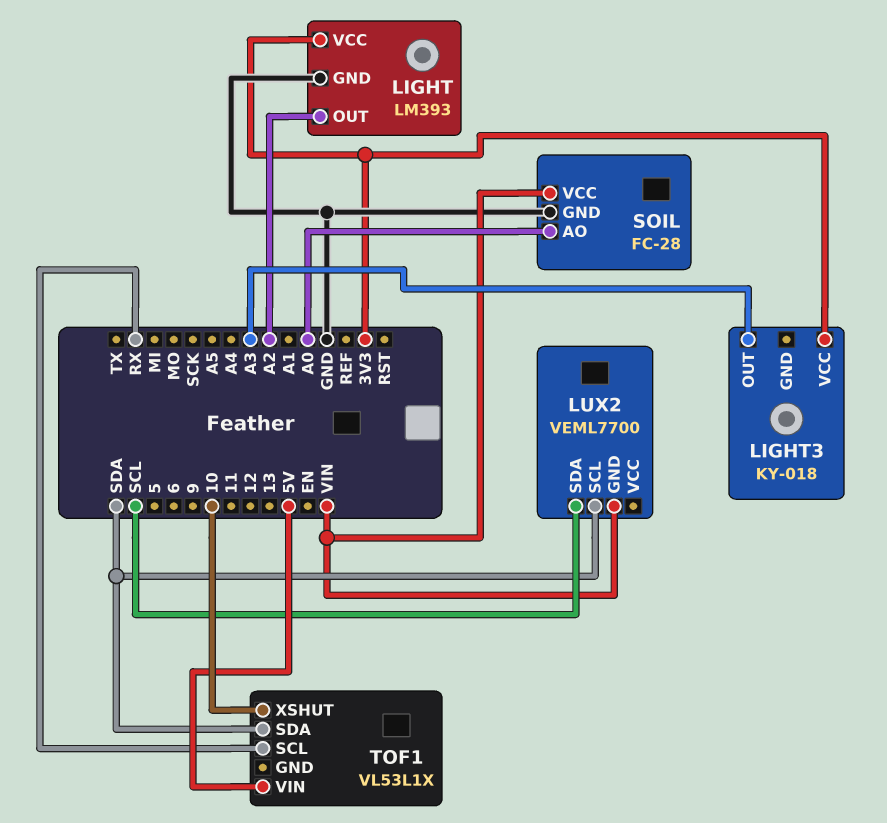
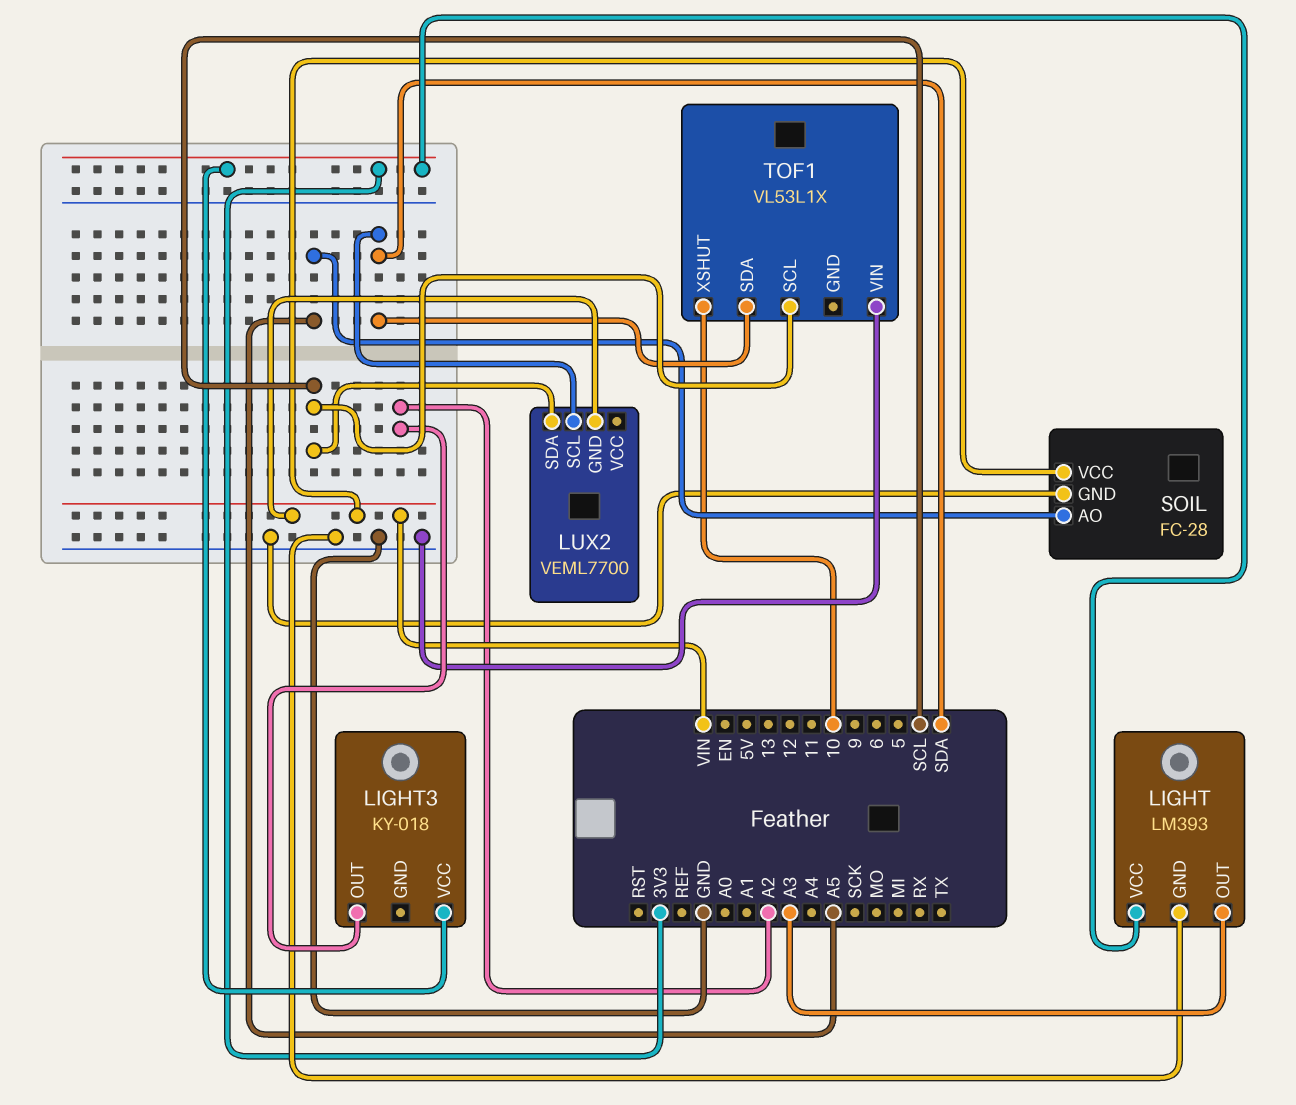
LIGHT pin OUT: A2 -> A3
LIGHT3 pin OUT: A3 -> A2
SOIL pin AO: A0 -> A5
TOF1 pin SCL: RX -> SCL
TOF1 pin VIN: 5V -> GND

